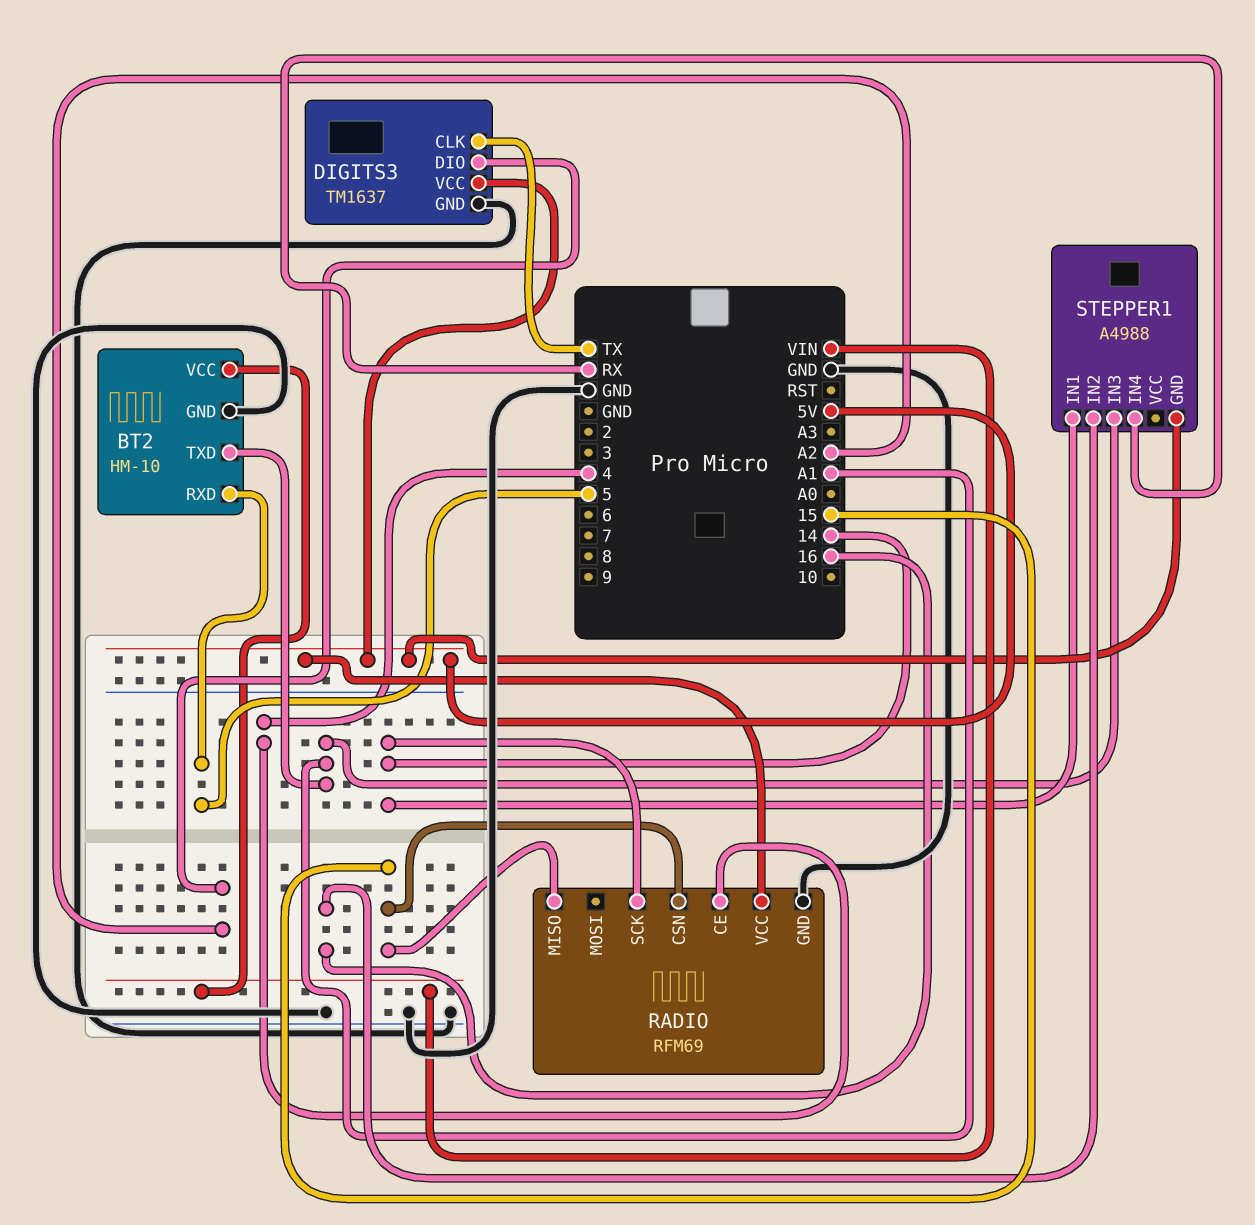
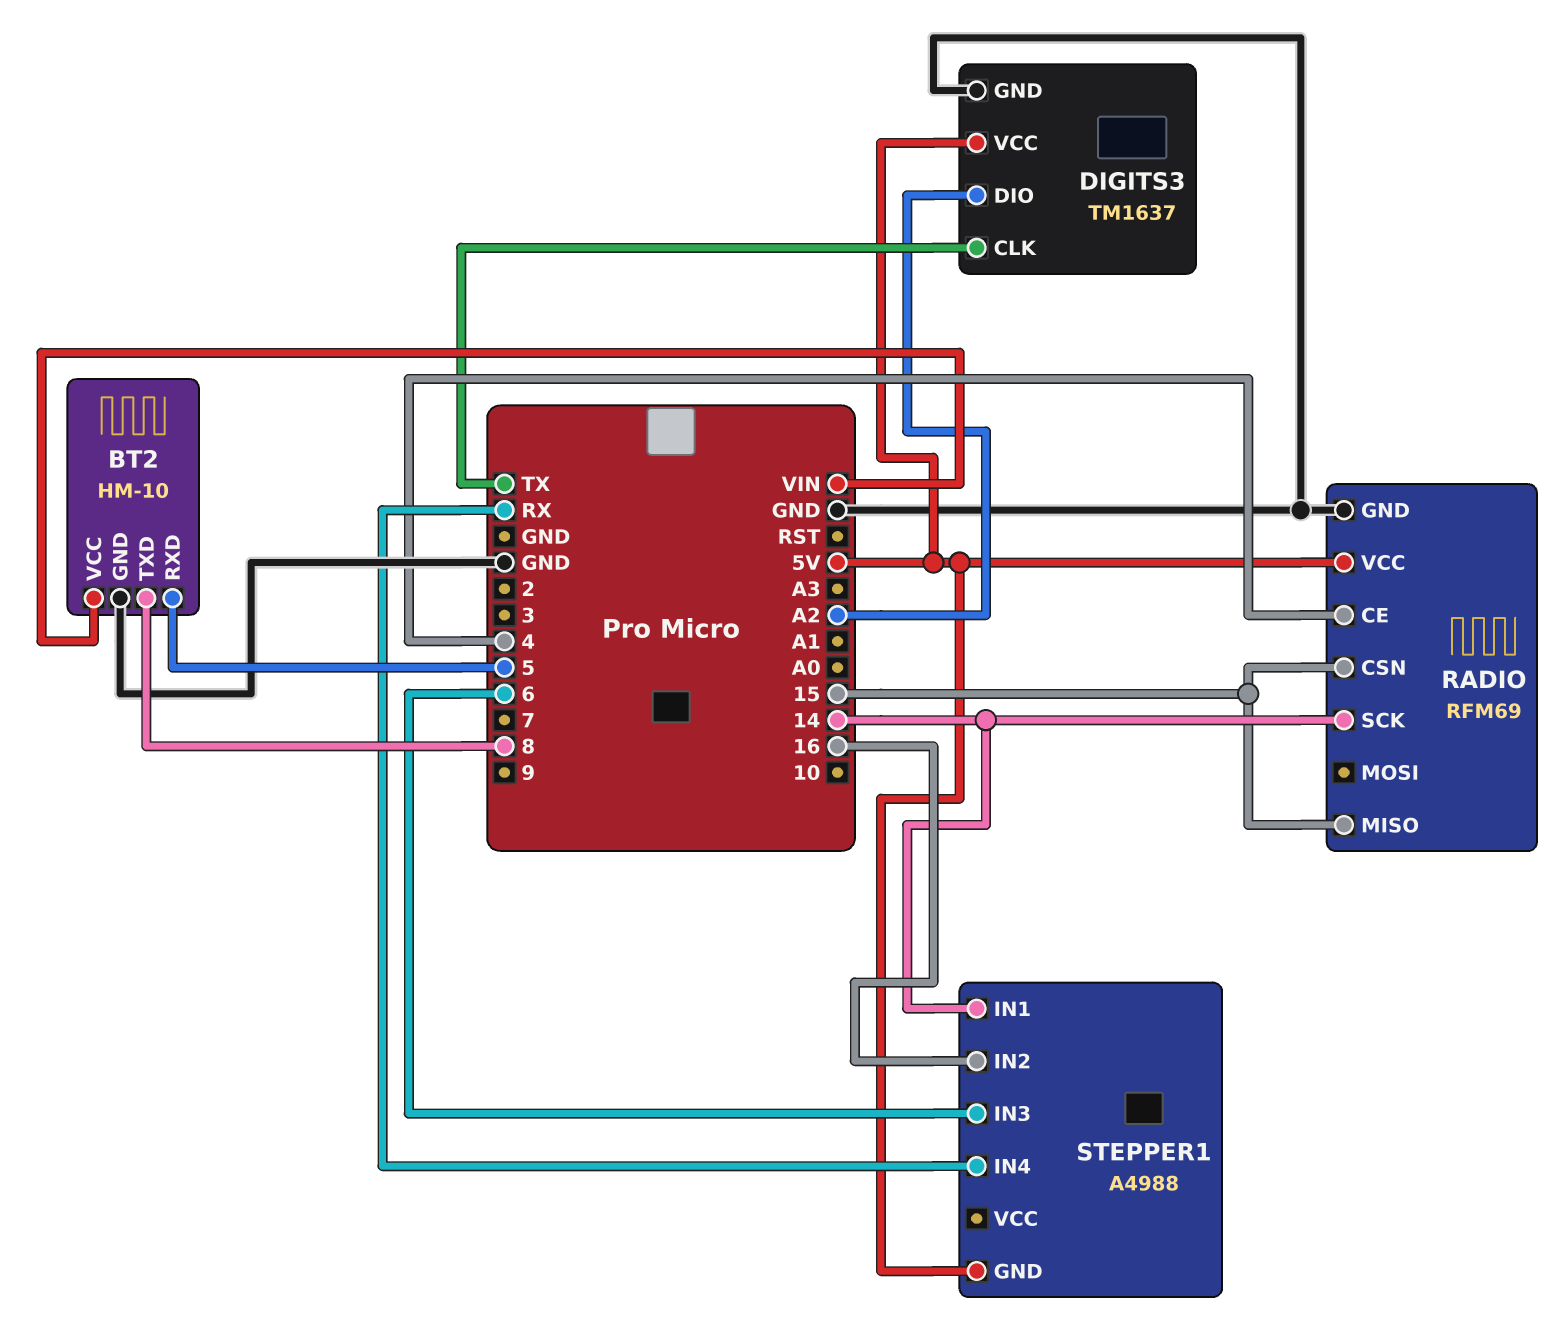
BT2 pin TXD: A1 -> 8
STEPPER1 pin IN3: A1 -> 6

